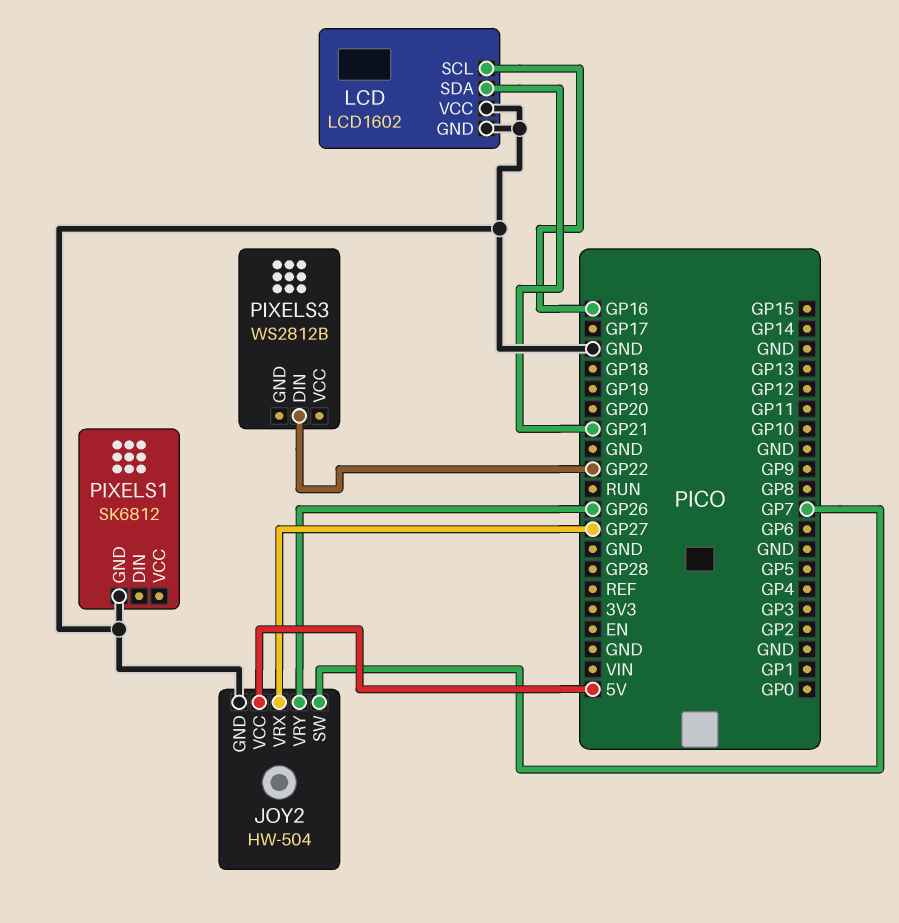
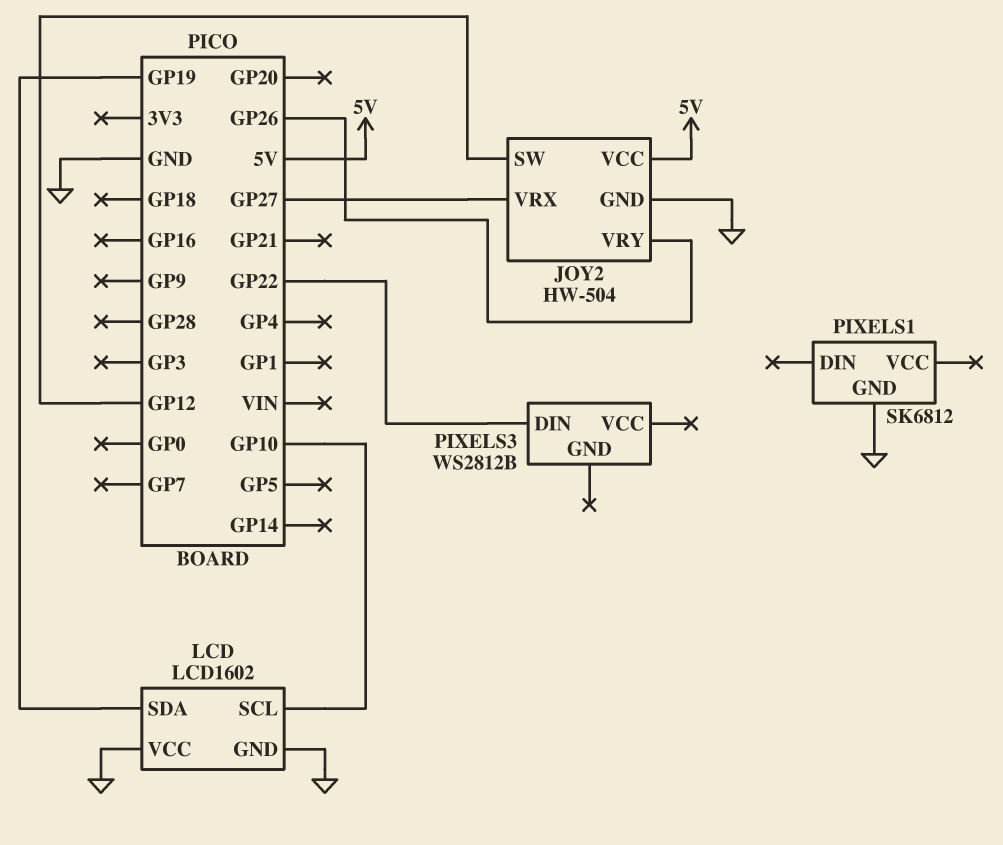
JOY2 pin SW: GP7 -> GP12
LCD pin SCL: GP16 -> GP10
LCD pin SDA: GP21 -> GP19

